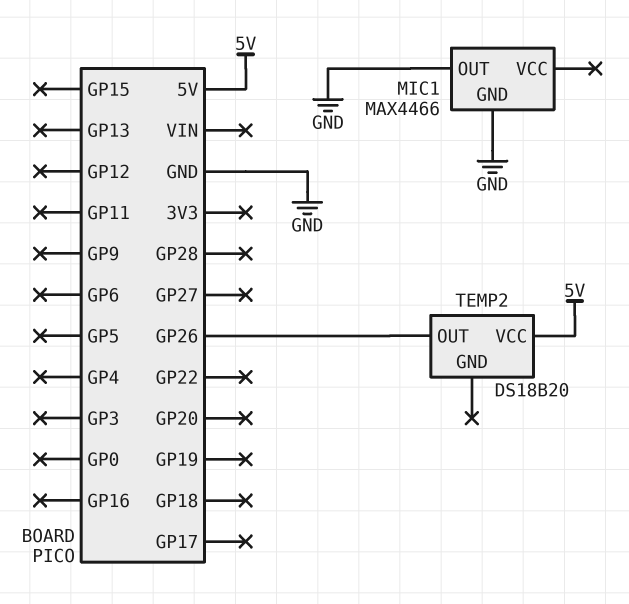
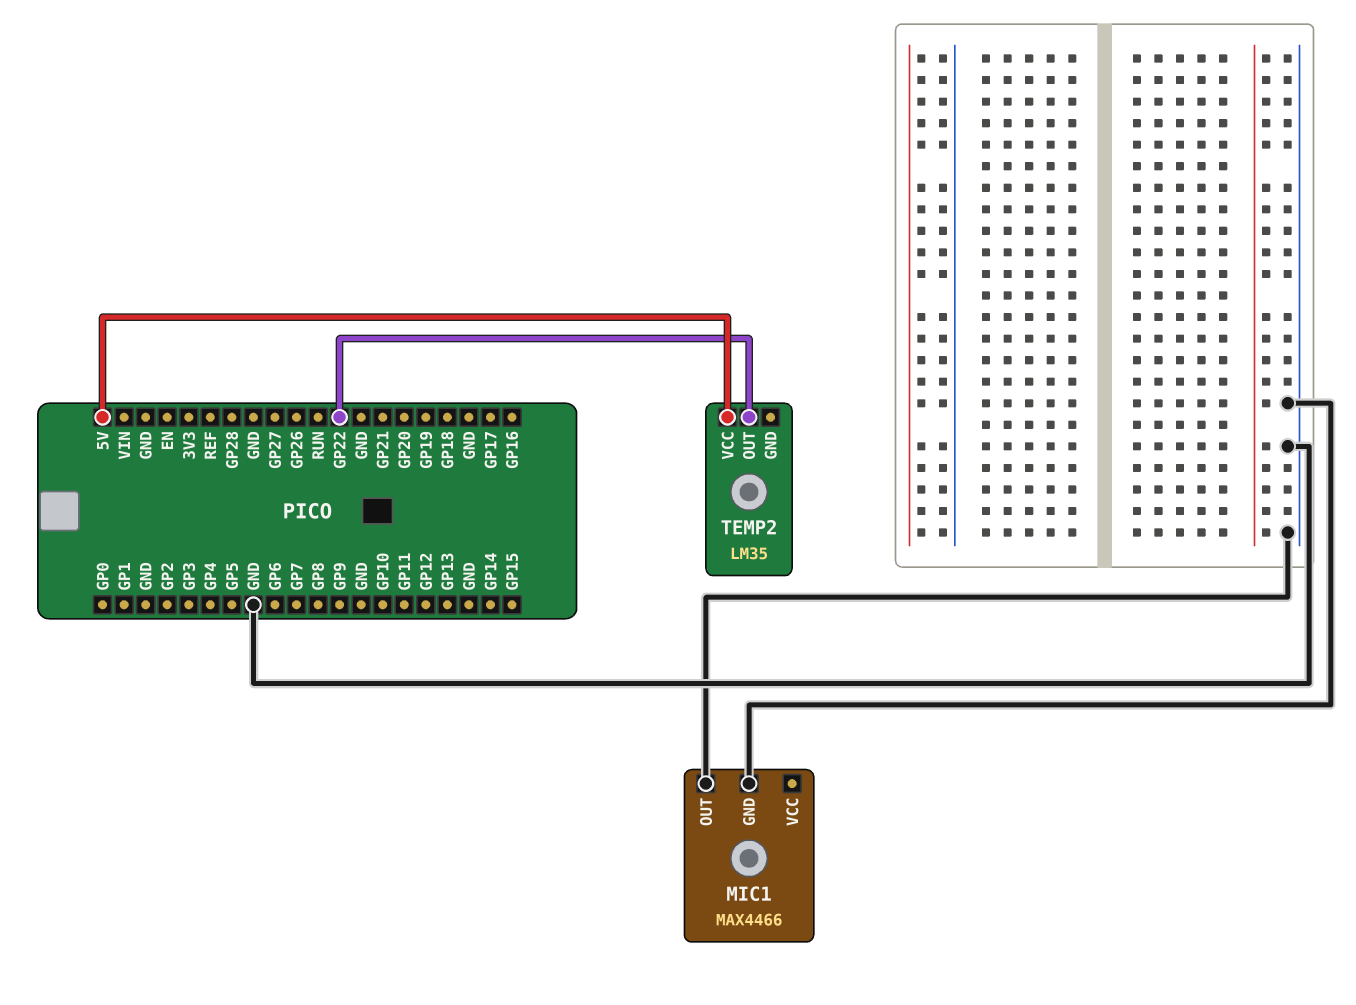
TEMP2: DS18B20 -> LM35
TEMP2 pin OUT: GP26 -> GP22

